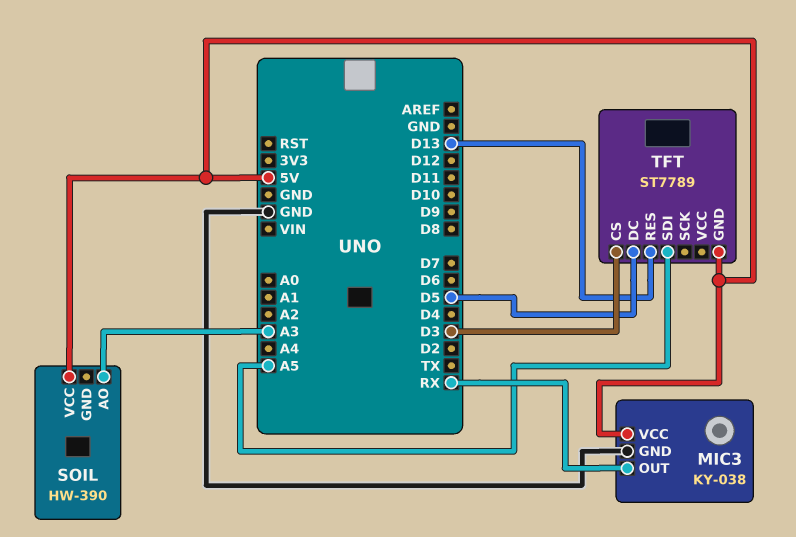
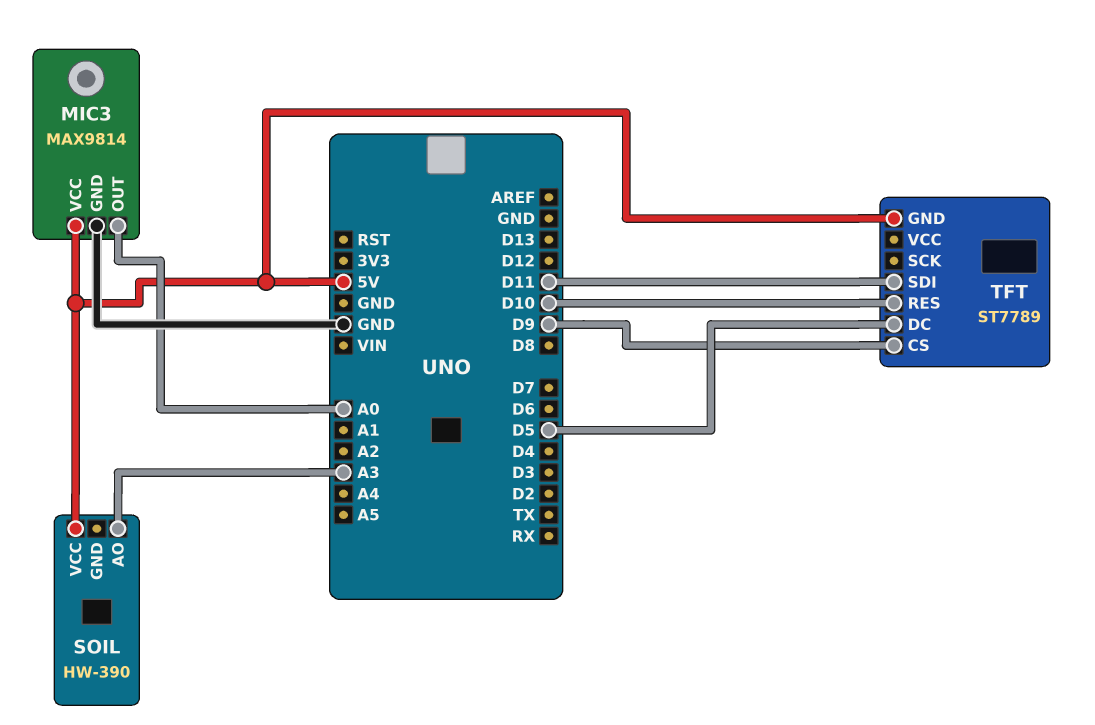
MIC3: KY-038 -> MAX9814
MIC3 pin OUT: RX -> A0
TFT pin CS: D3 -> D9
TFT pin RES: D13 -> D10
TFT pin SDI: A5 -> D11

